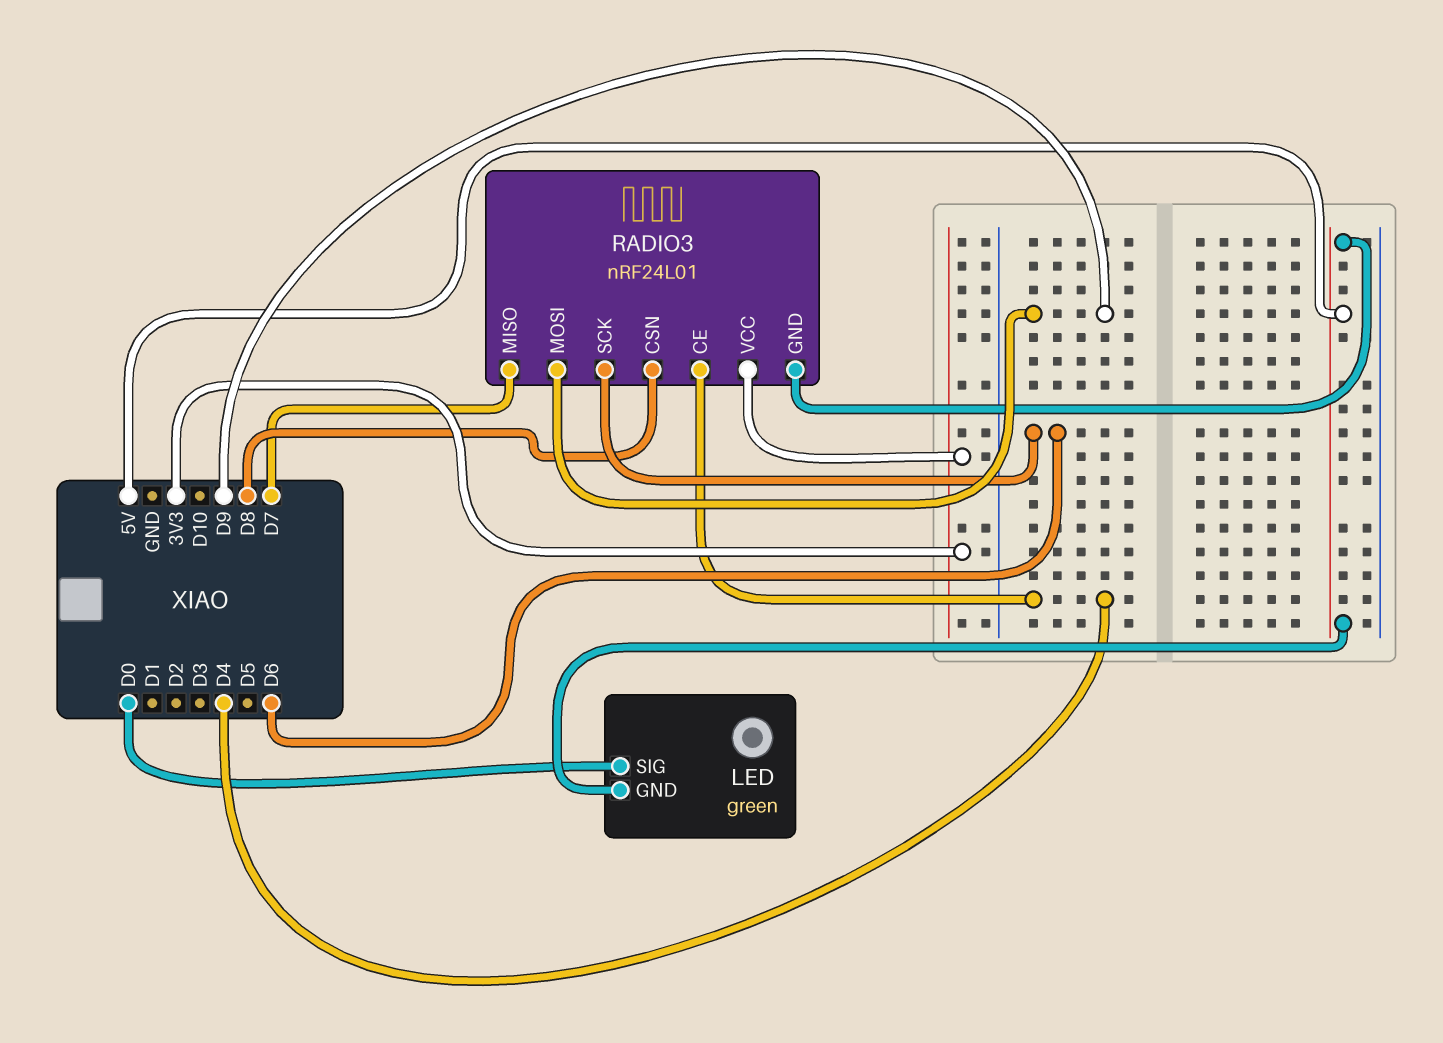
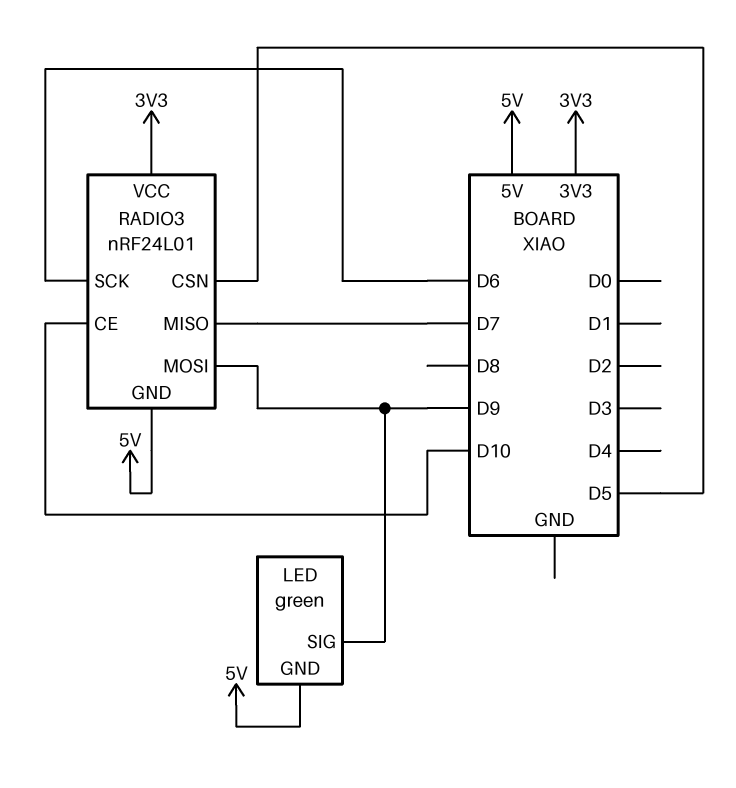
LED pin SIG: D0 -> D9
RADIO3 pin CE: D4 -> D10
RADIO3 pin CSN: D8 -> D5

